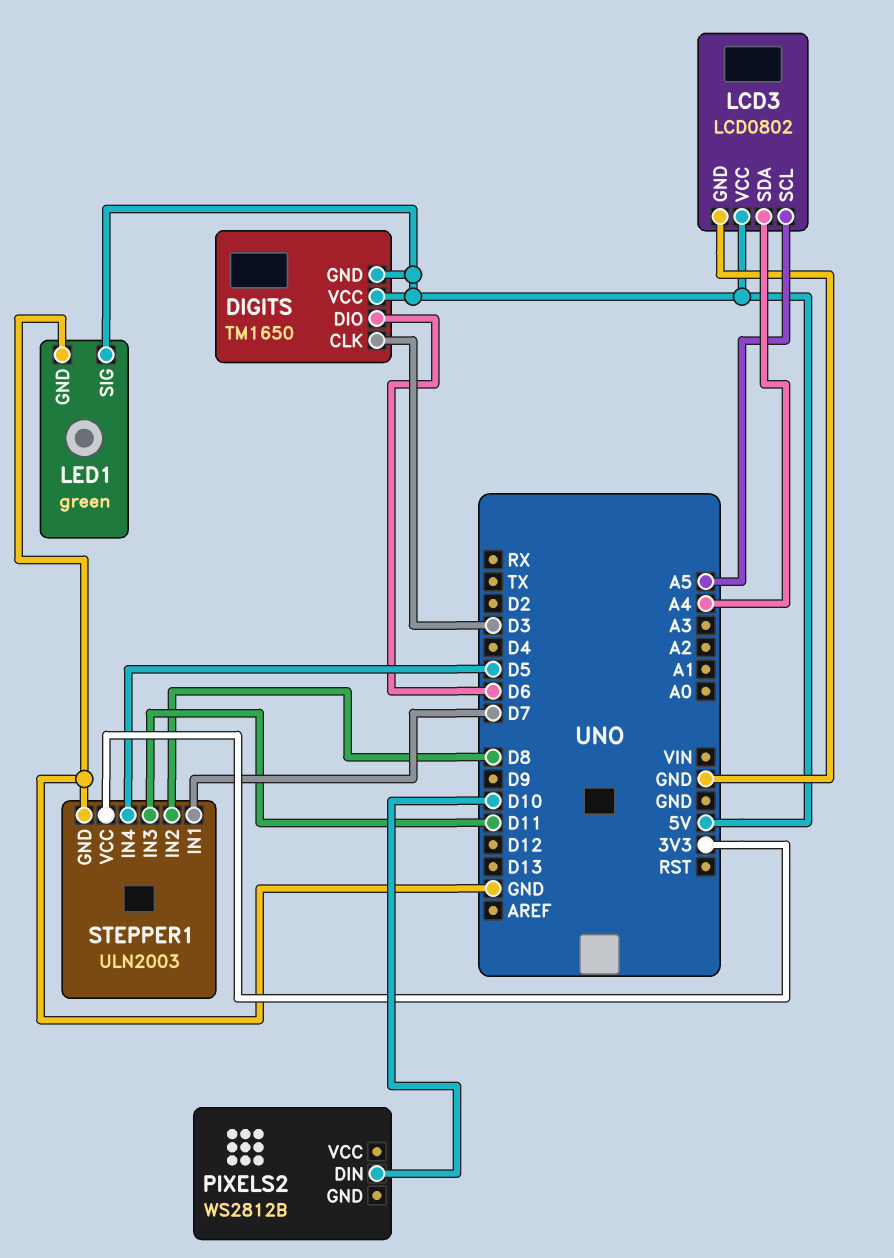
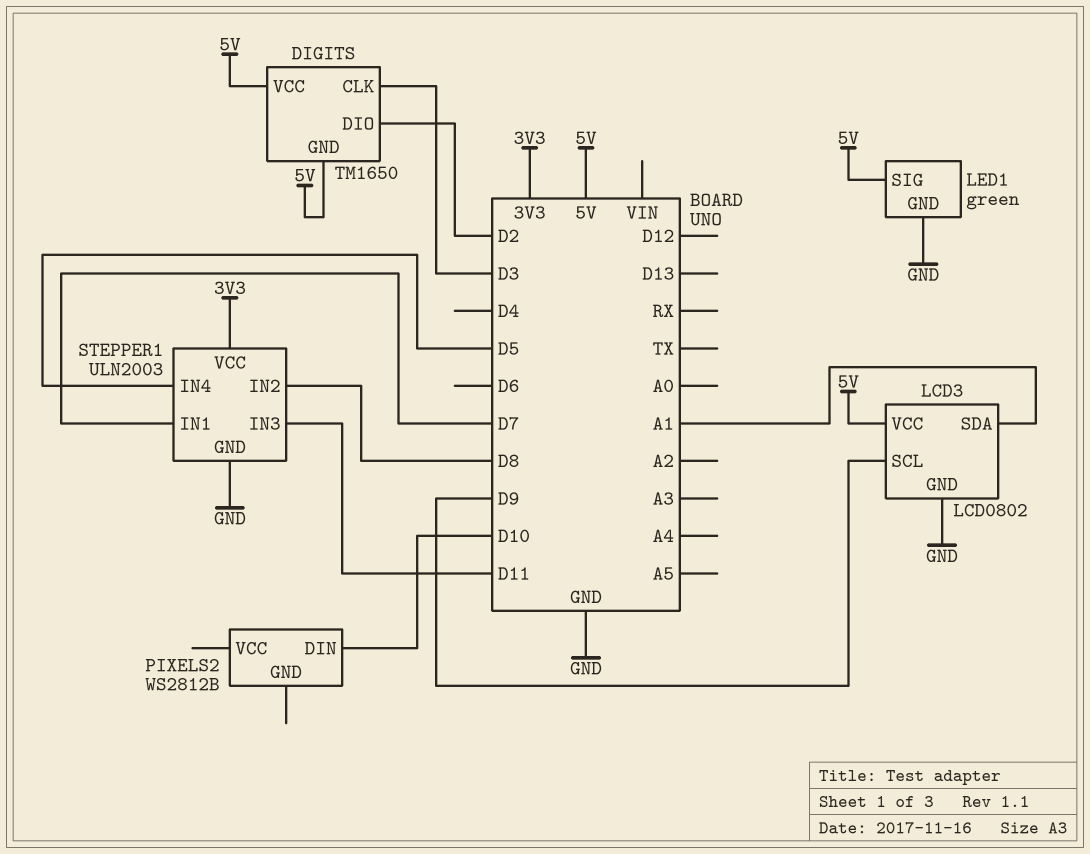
DIGITS pin DIO: D6 -> D2
LCD3 pin SCL: A5 -> D9
LCD3 pin SDA: A4 -> A1

